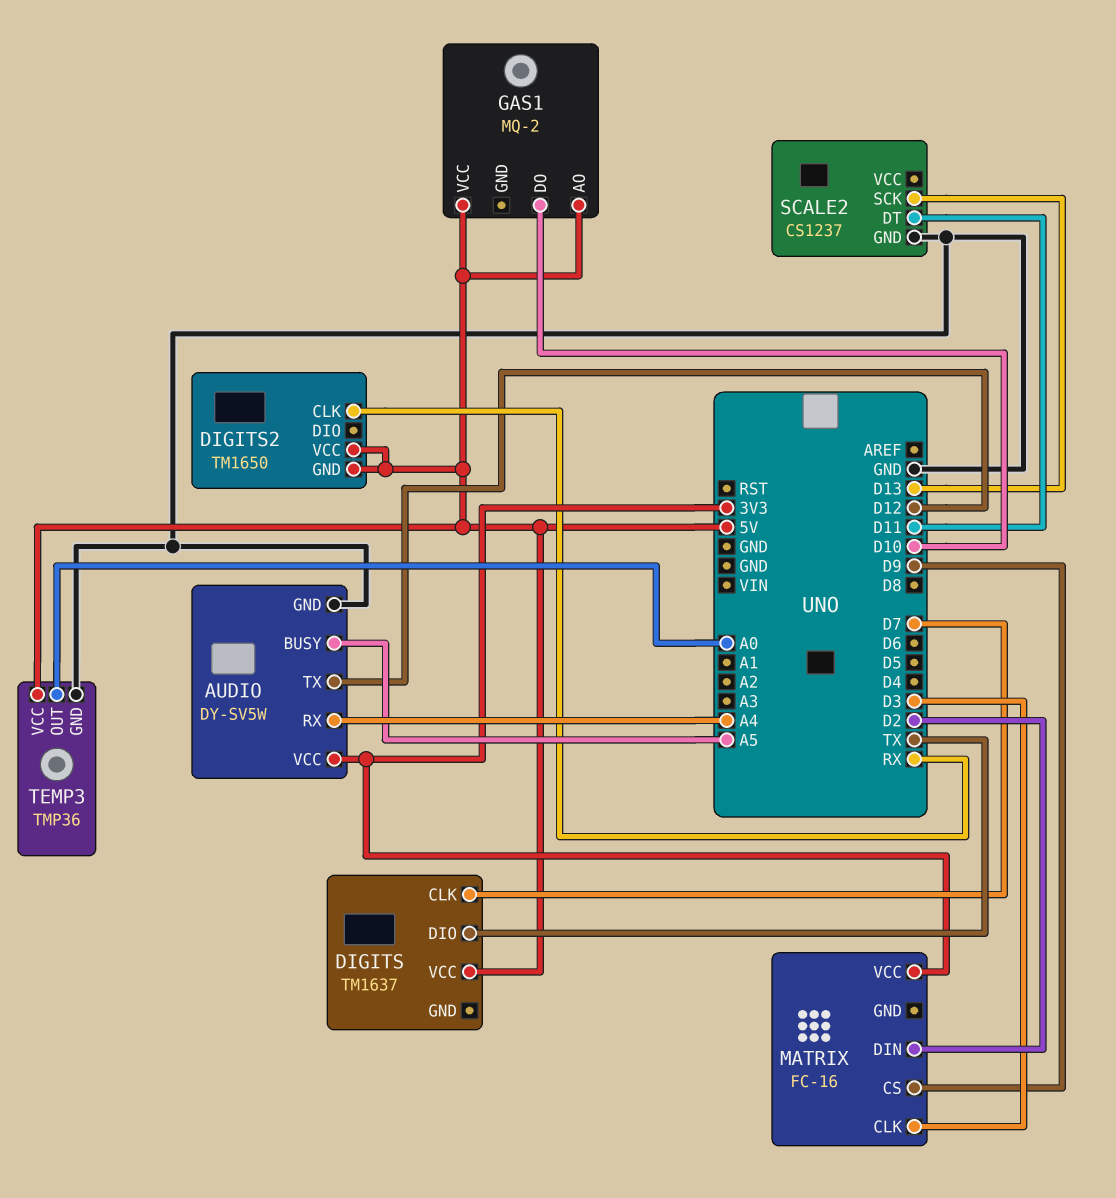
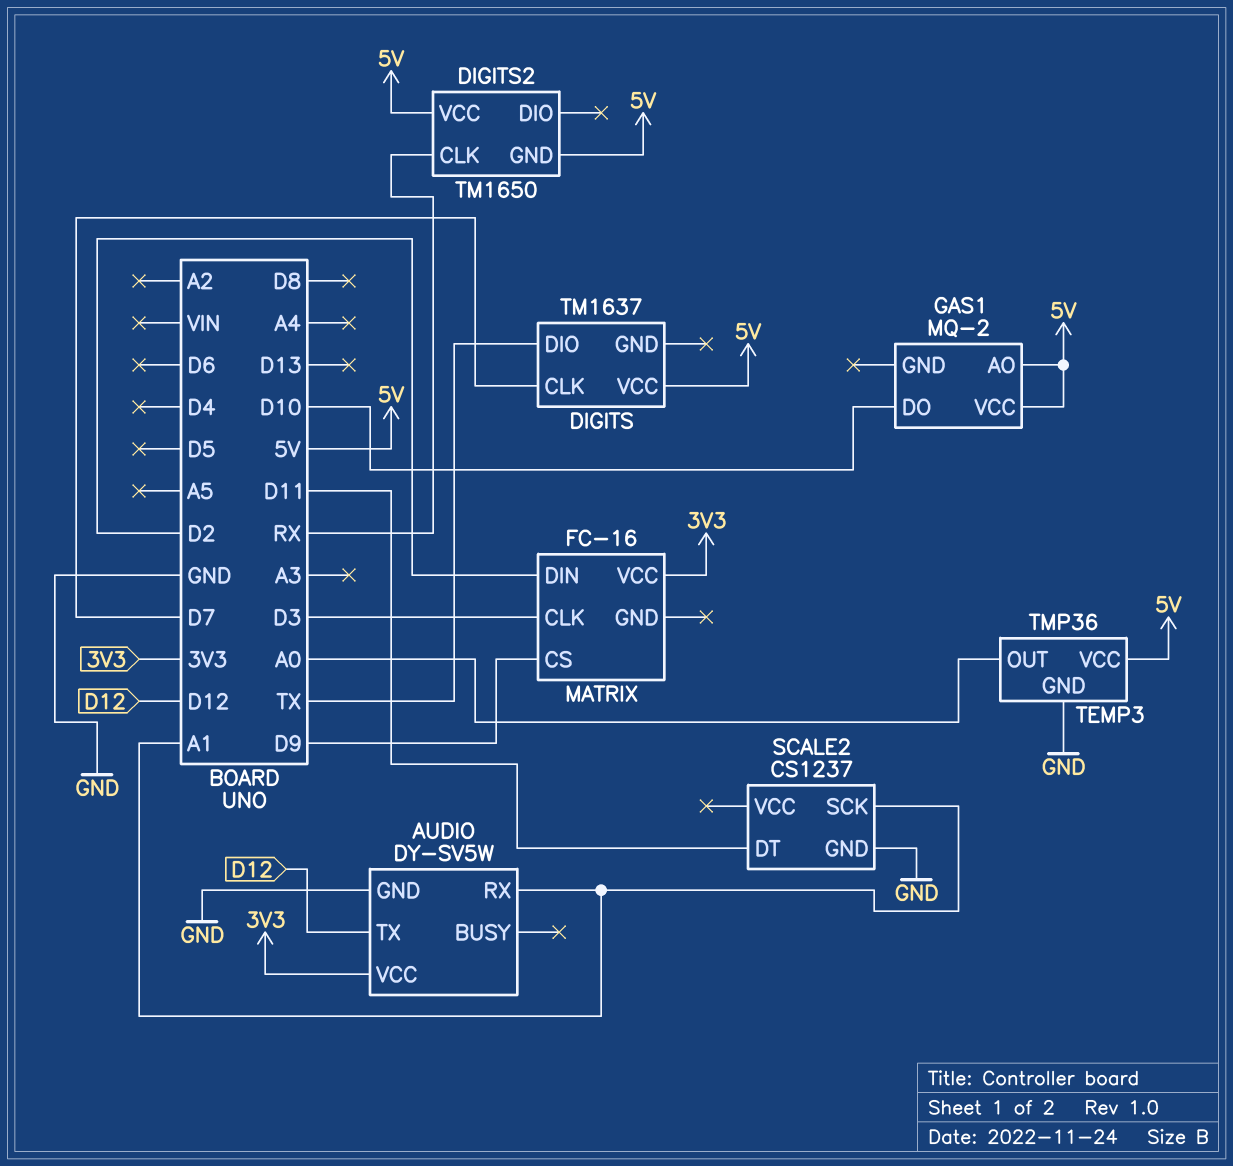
AUDIO pin BUSY: A5 -> none
AUDIO pin RX: A4 -> A1
SCALE2 pin SCK: D13 -> A1

